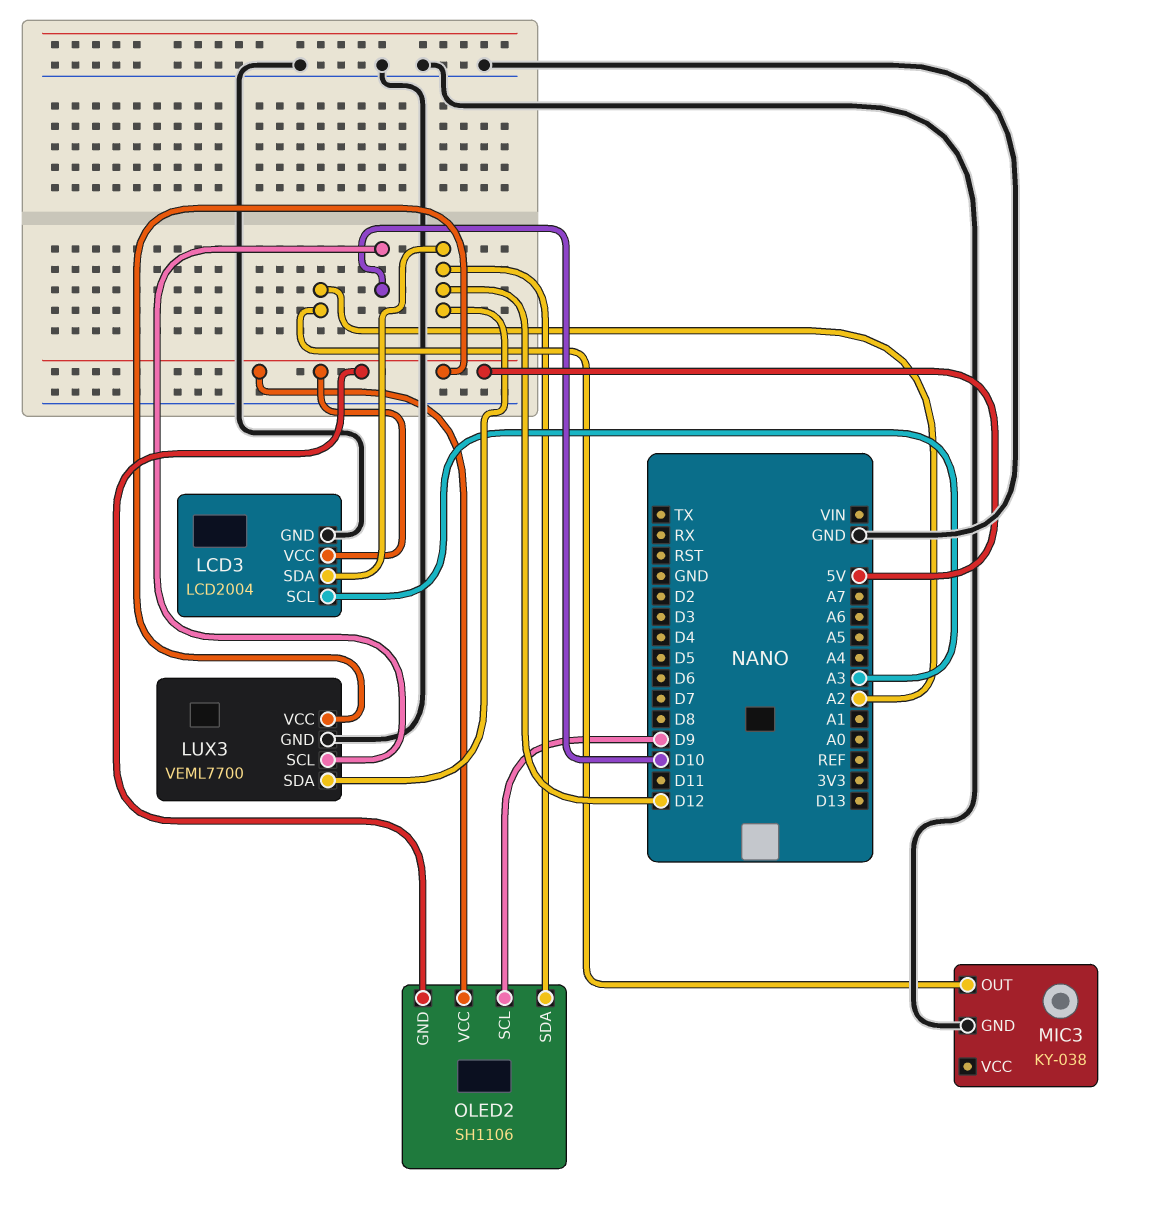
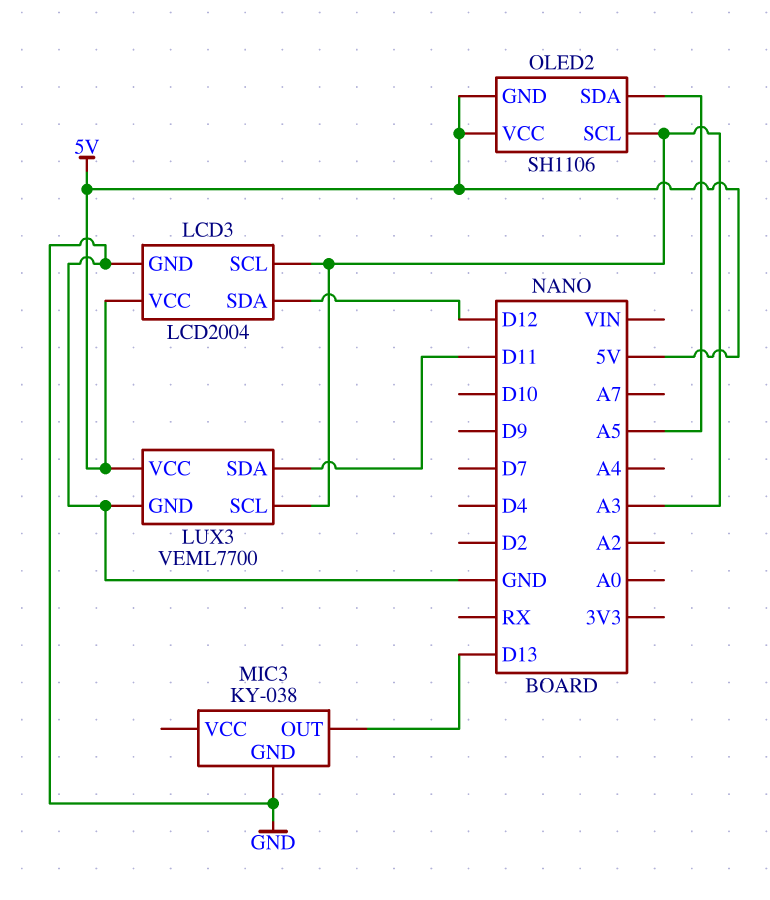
LUX3 pin SCL: D10 -> A3
LUX3 pin SDA: D12 -> D11
MIC3 pin OUT: A2 -> D13
OLED2 pin SCL: D9 -> A3
OLED2 pin SDA: D12 -> A5

